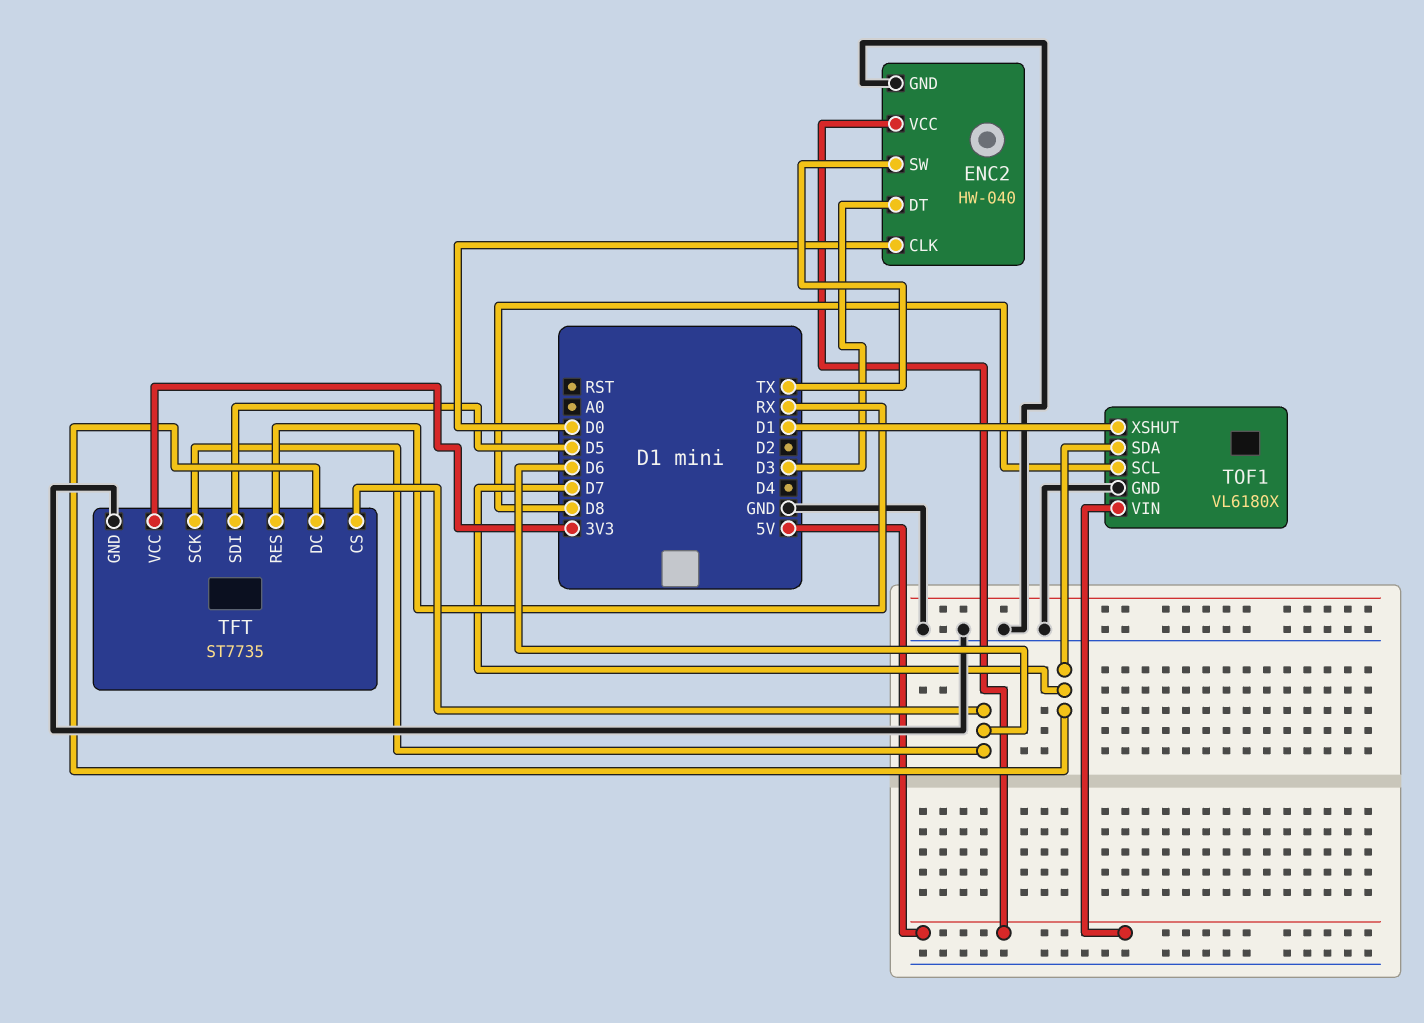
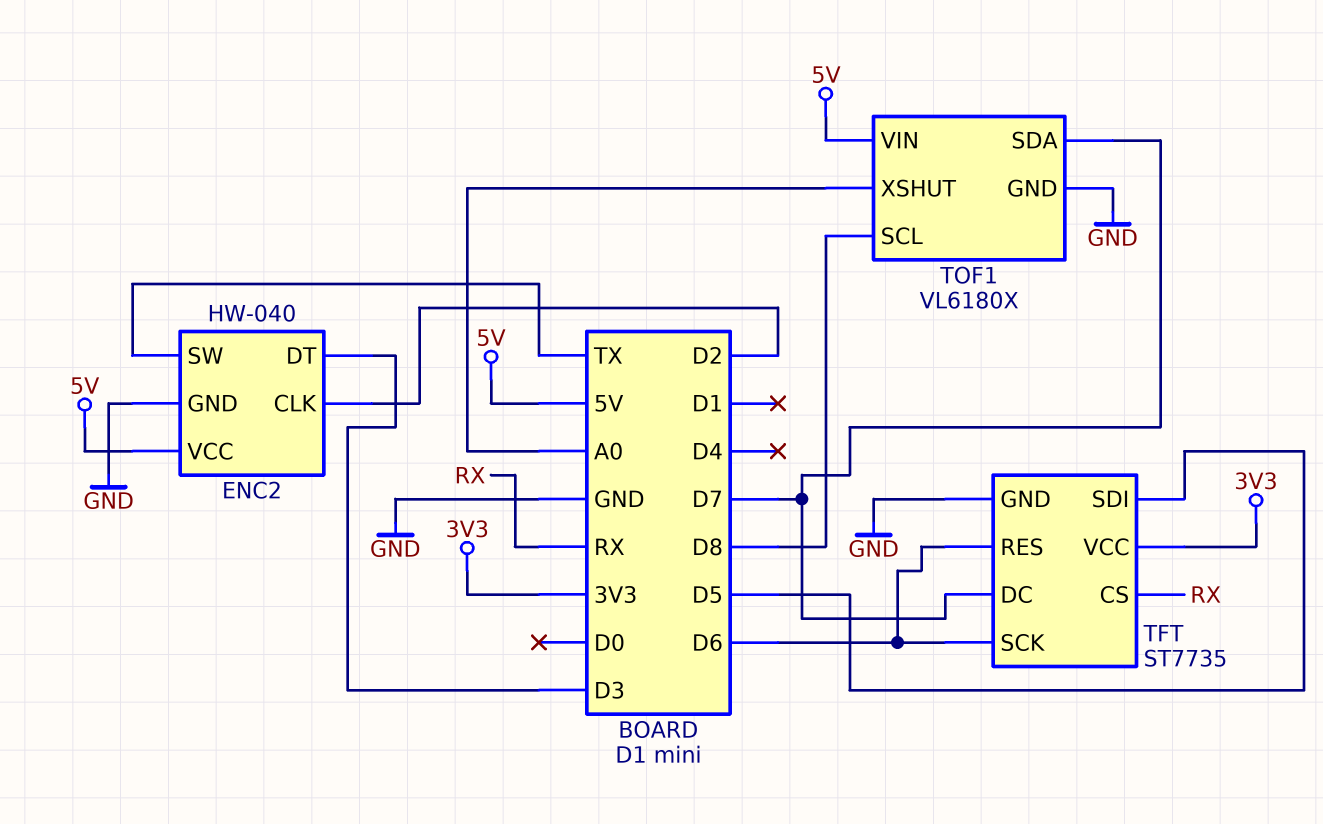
ENC2 pin CLK: D0 -> D2
TFT pin CS: D6 -> RX
TFT pin RES: RX -> D6
TOF1 pin XSHUT: D1 -> A0

